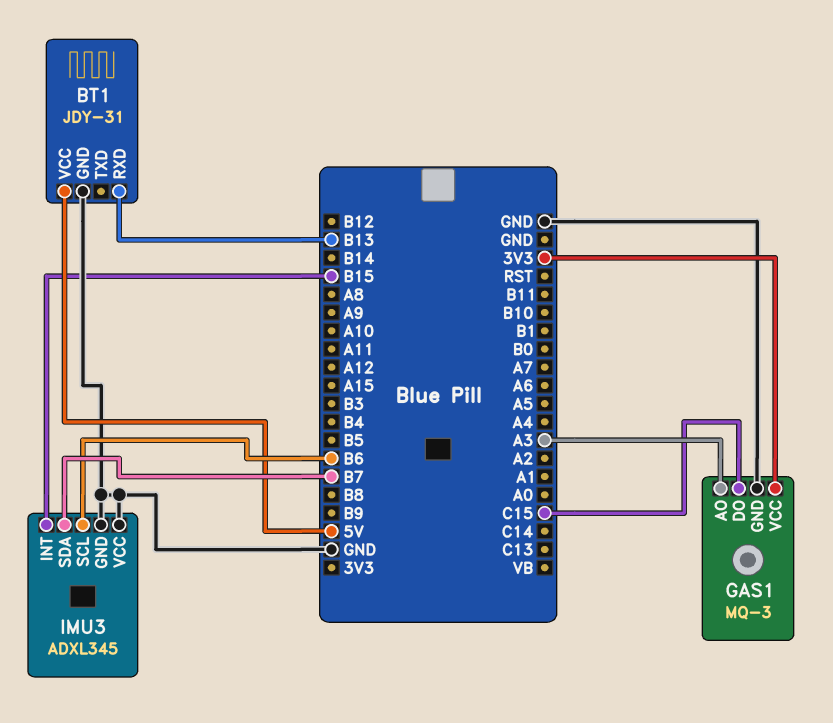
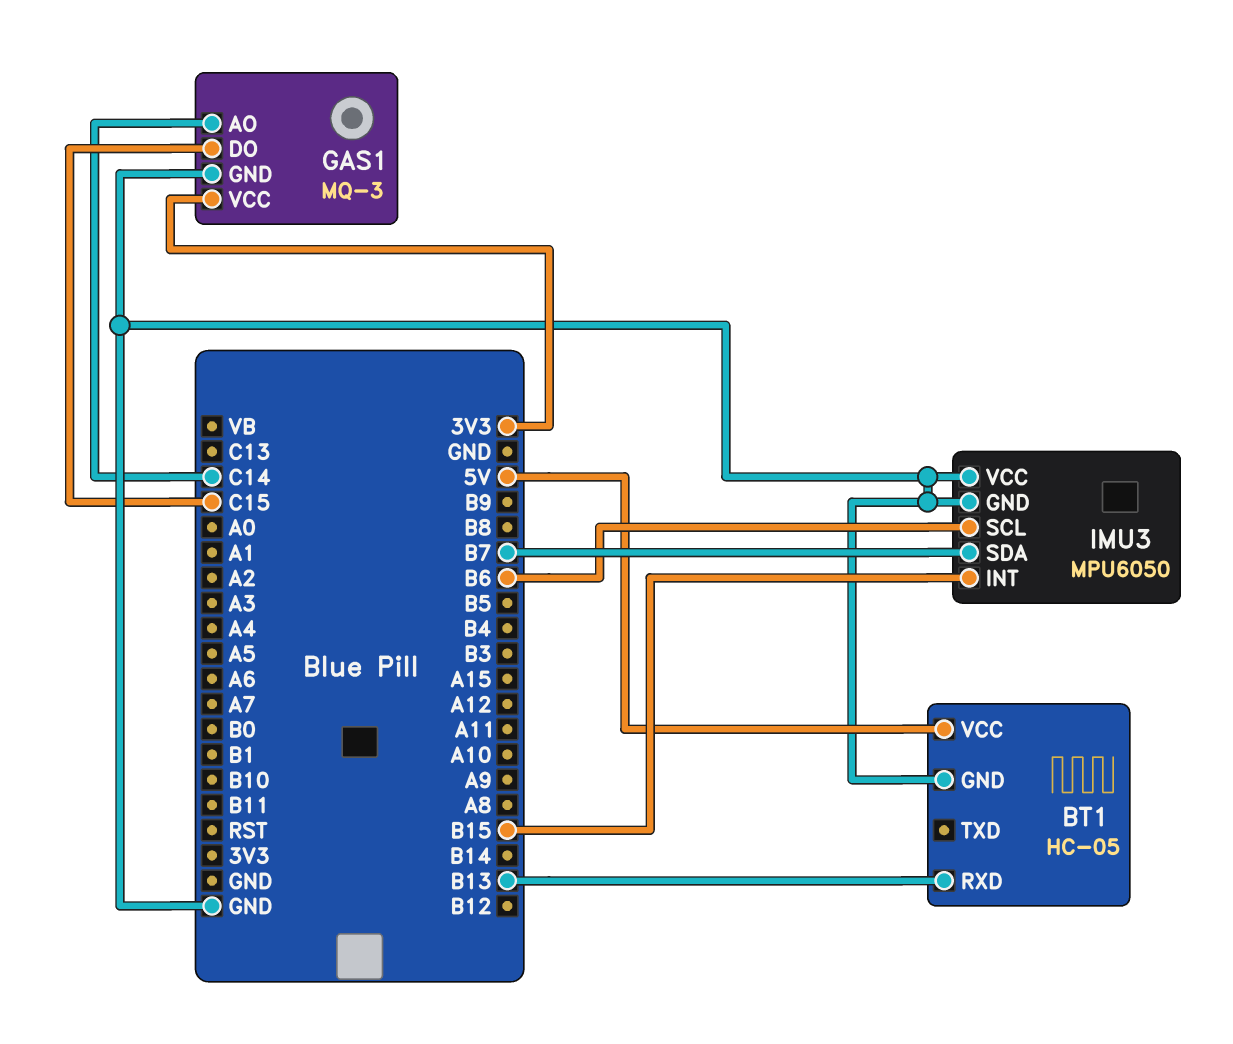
BT1: JDY-31 -> HC-05
GAS1 pin AO: A3 -> C14
IMU3: ADXL345 -> MPU6050

